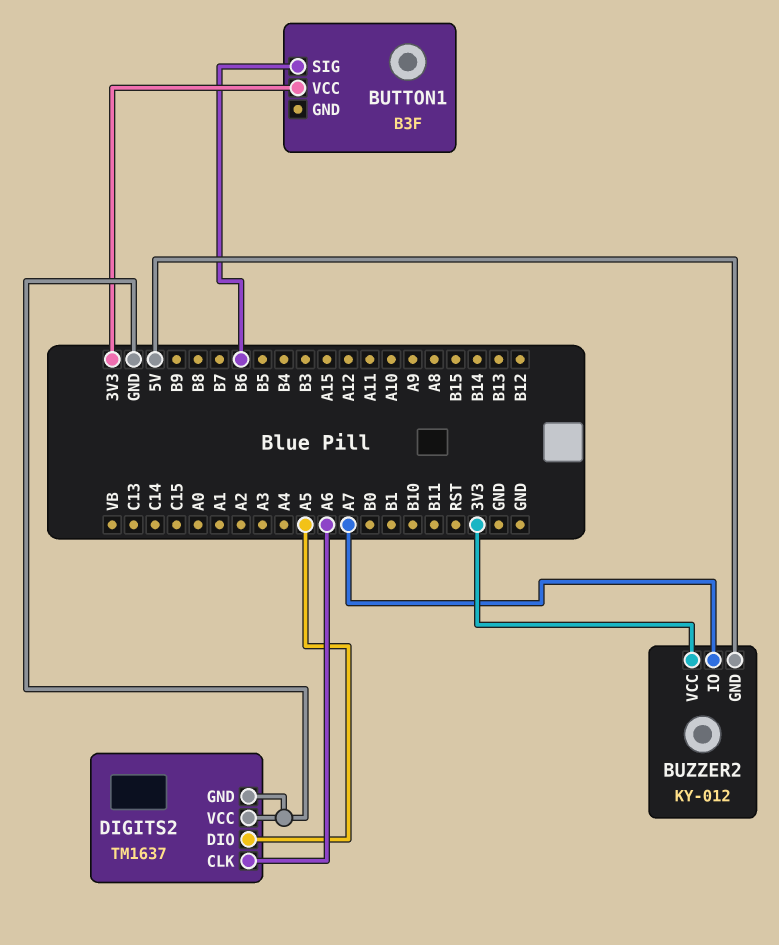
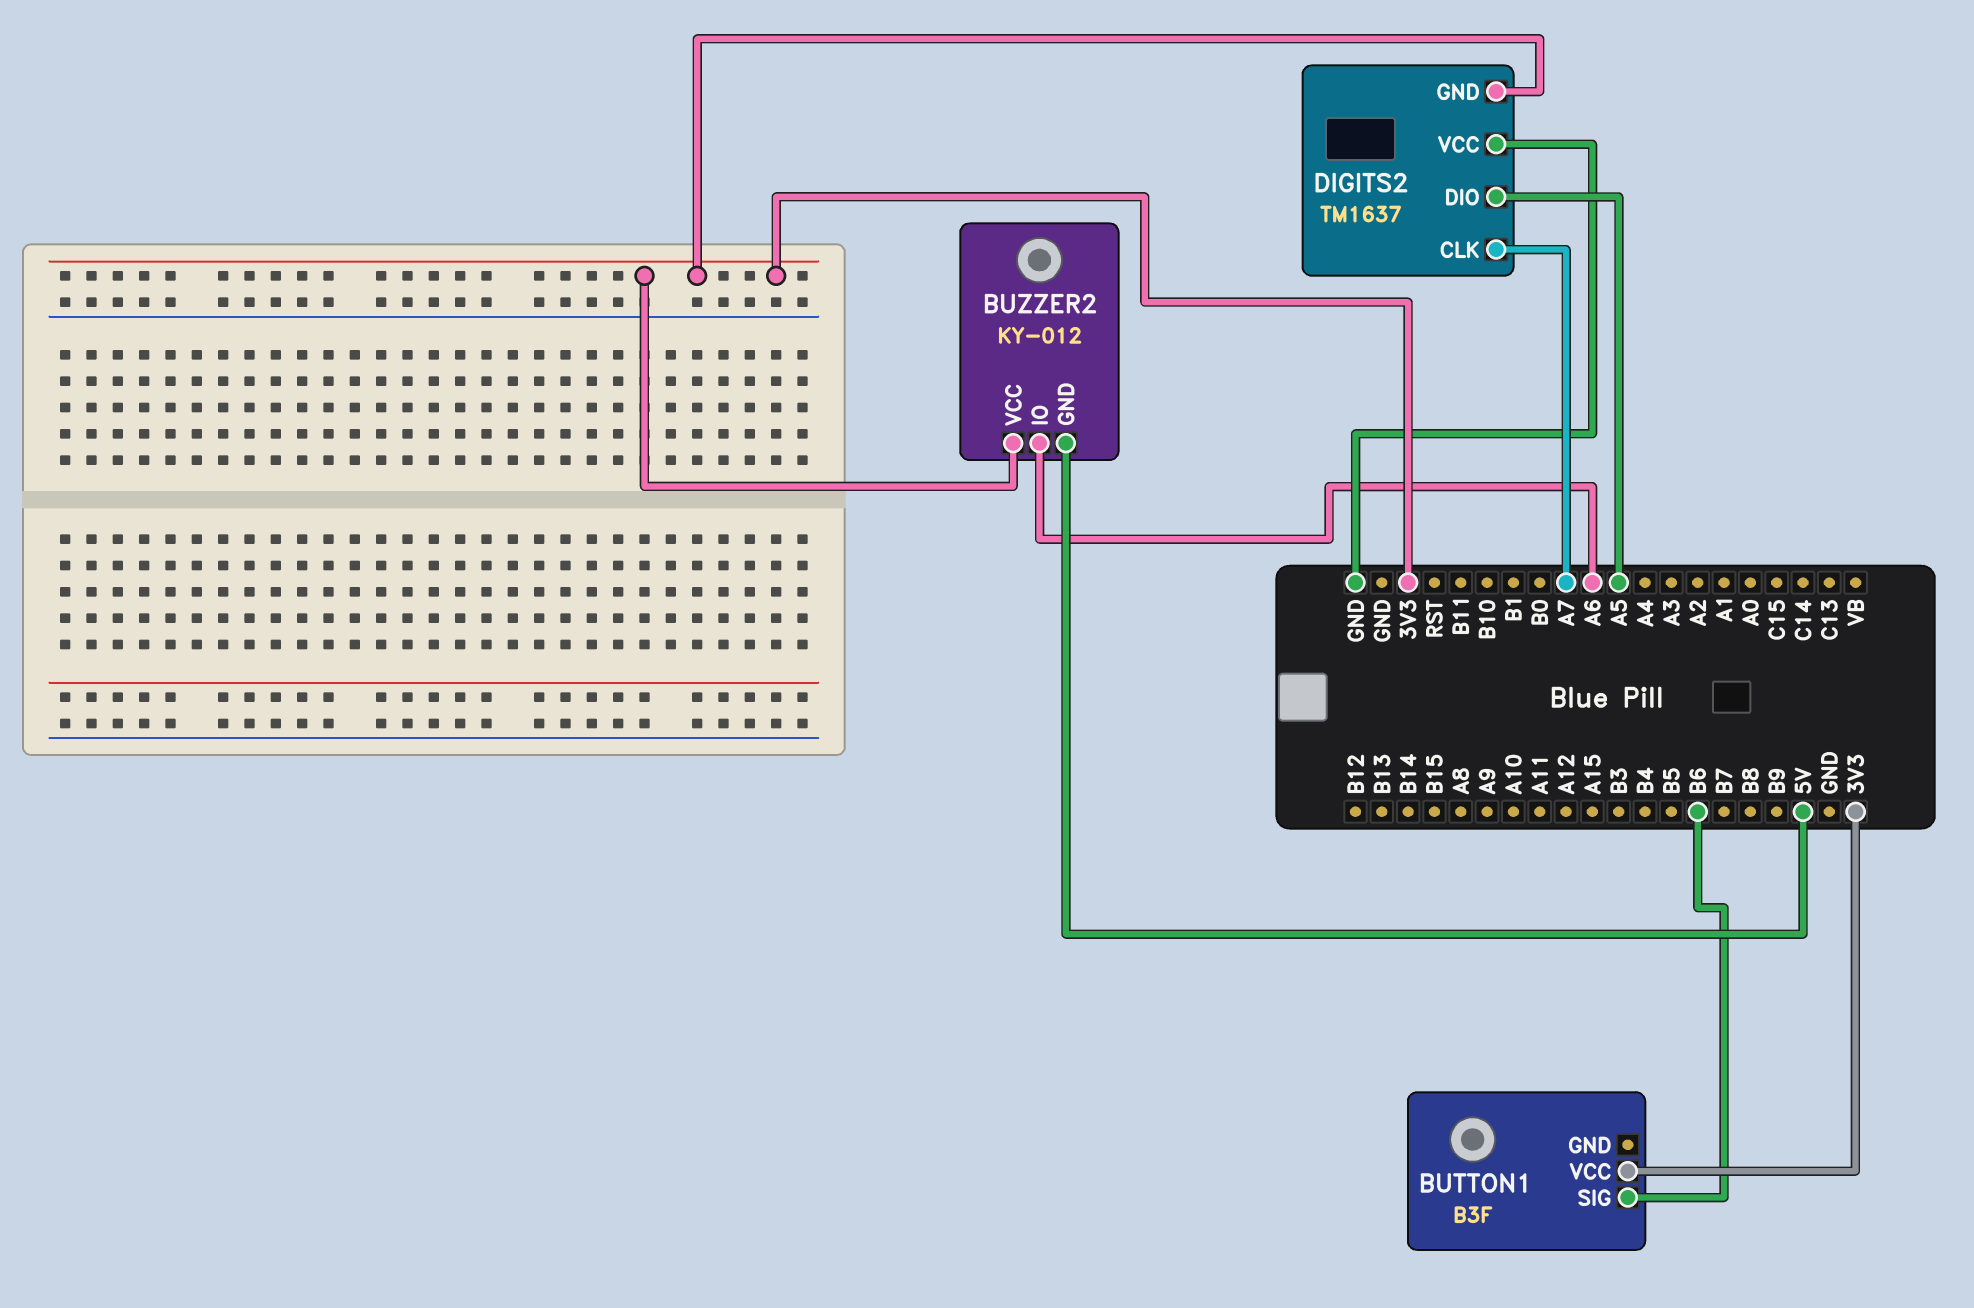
BUZZER2 pin IO: A7 -> A6
DIGITS2 pin CLK: A6 -> A7
DIGITS2 pin GND: GND -> 3V3

